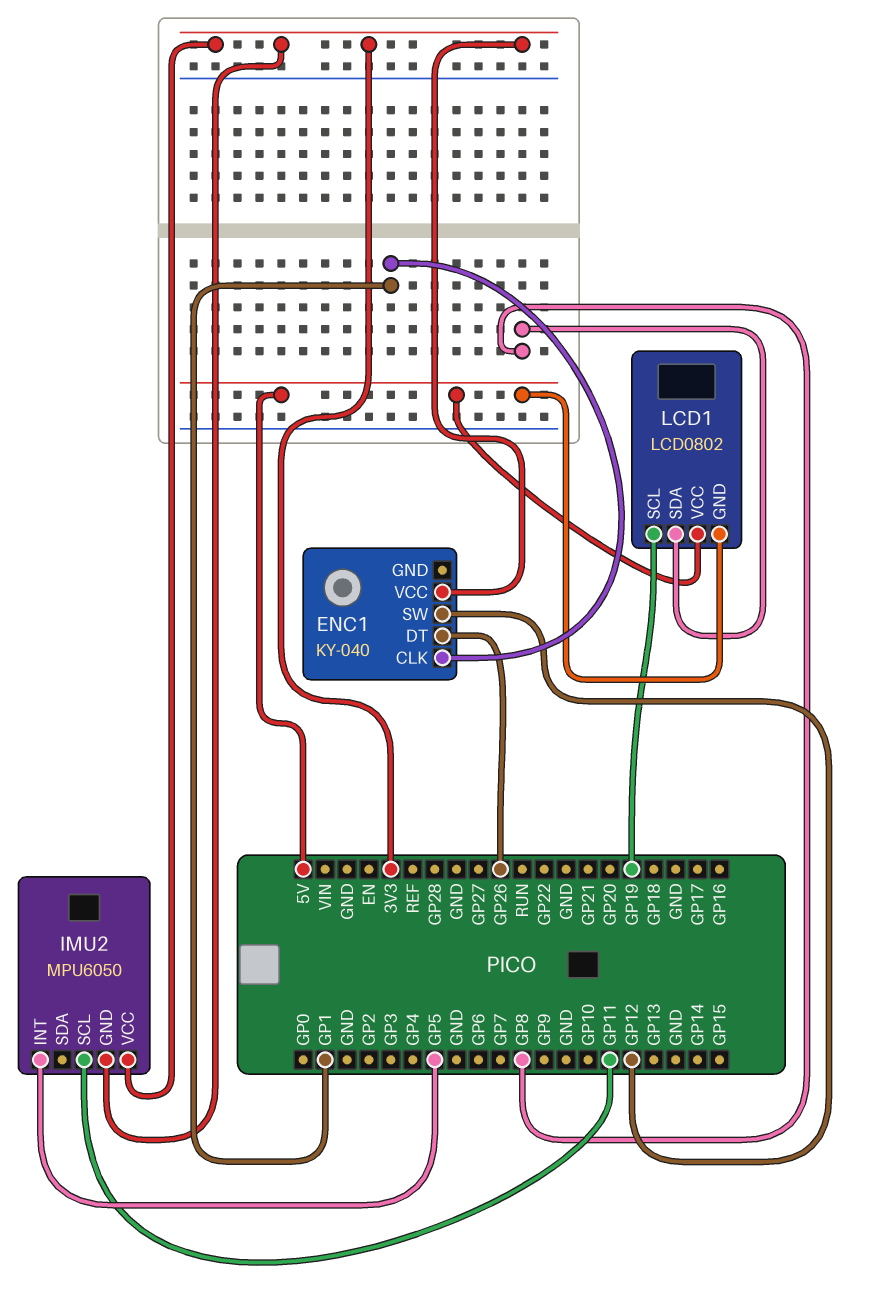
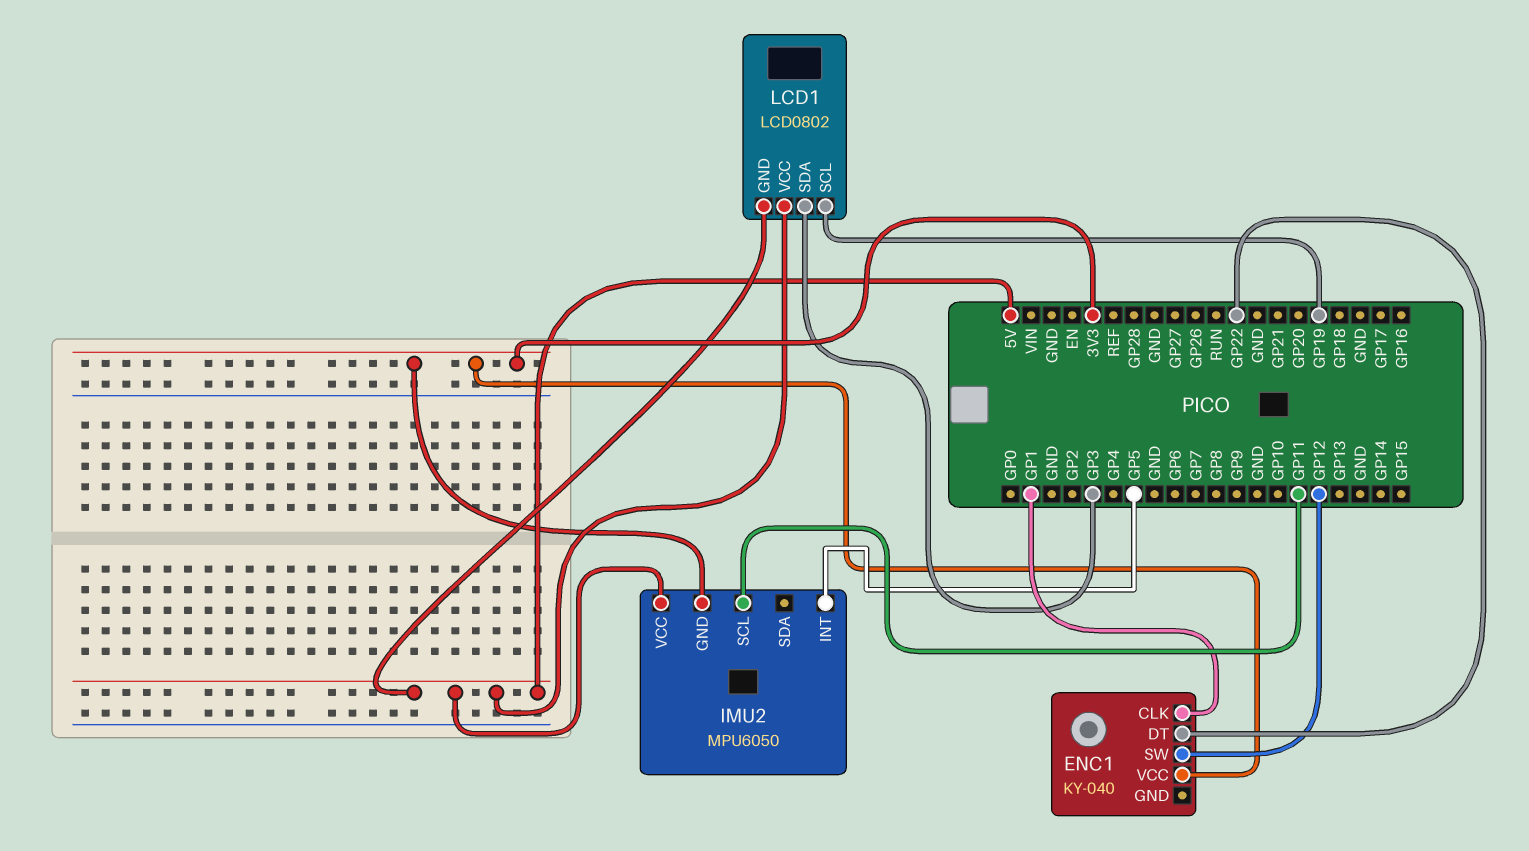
ENC1 pin DT: GP26 -> GP22
IMU2 pin VCC: 3V3 -> 5V
LCD1 pin SDA: GP8 -> GP3

